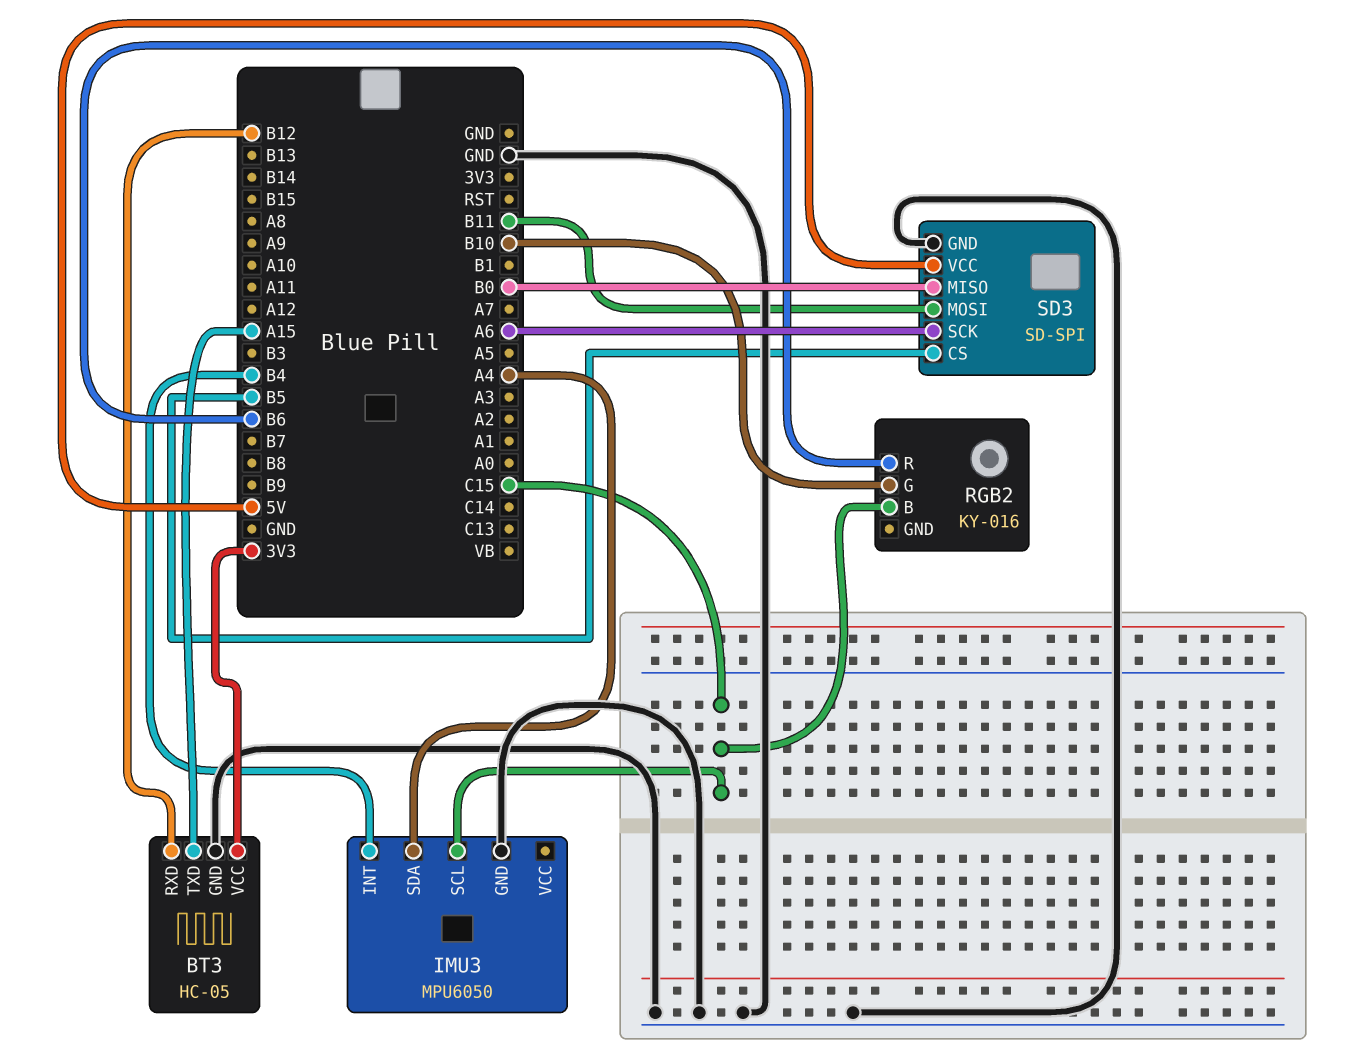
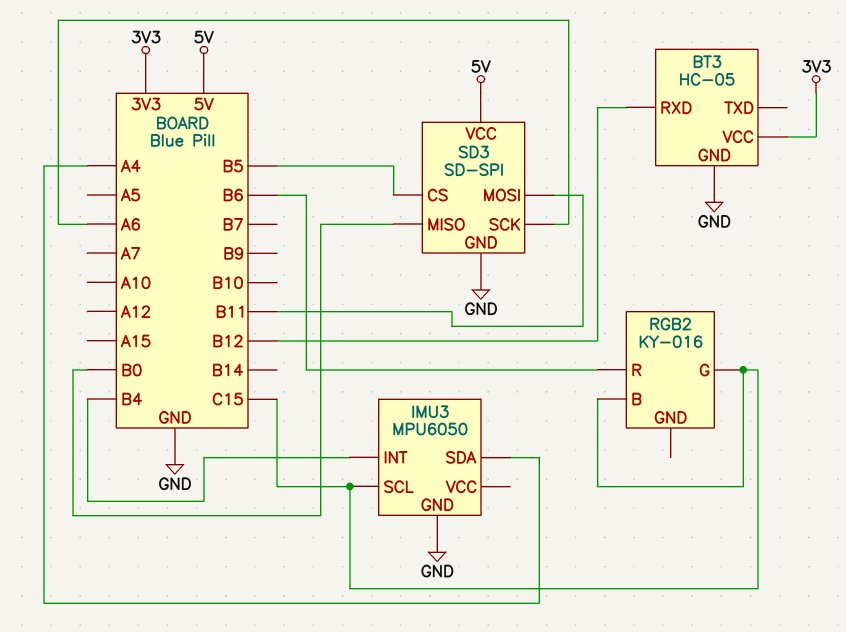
BT3 pin TXD: A15 -> none
RGB2 pin G: B10 -> C15

